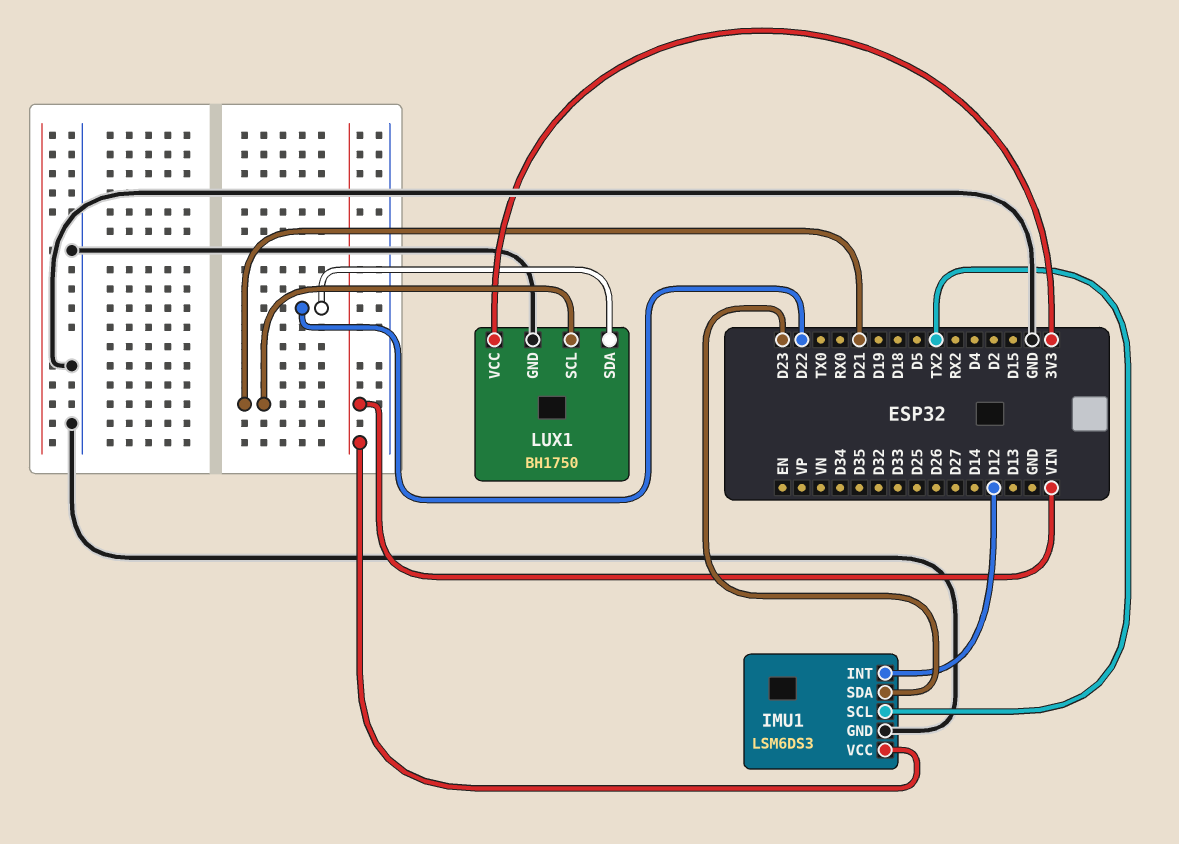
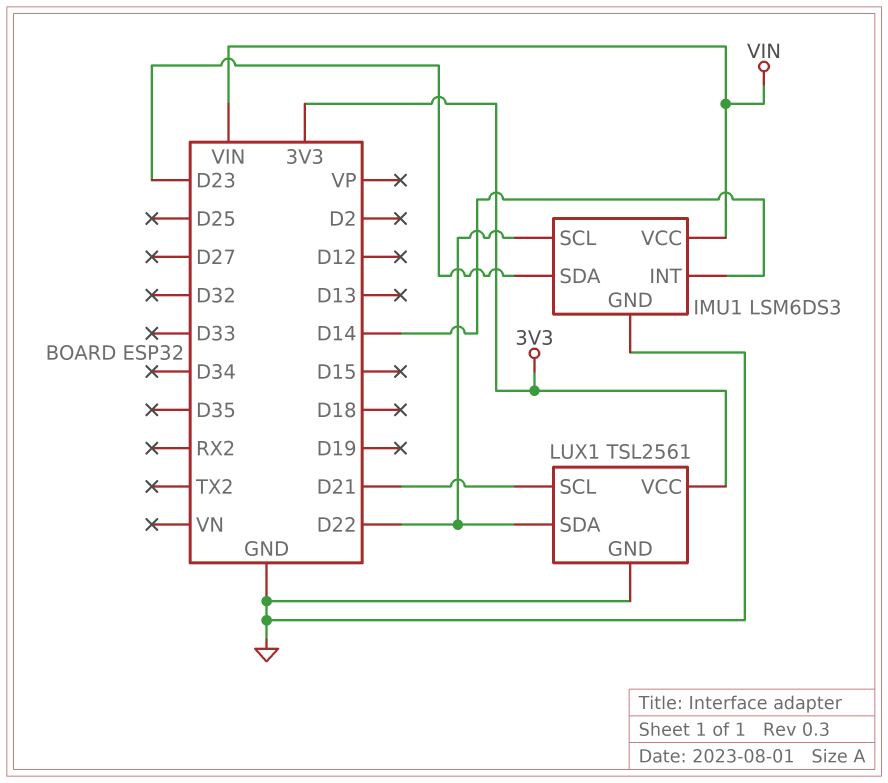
IMU1 pin INT: D12 -> D14
IMU1 pin SCL: TX2 -> D22
LUX1: BH1750 -> TSL2561

